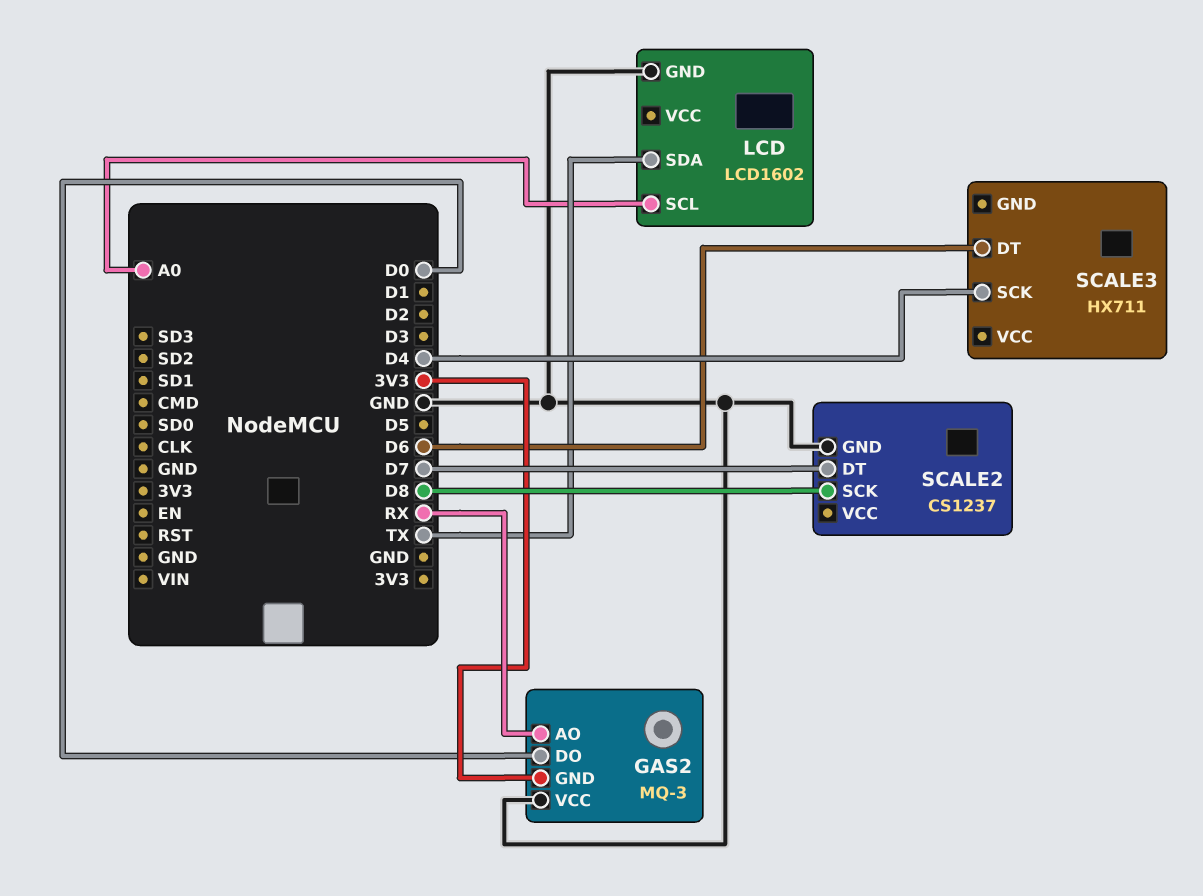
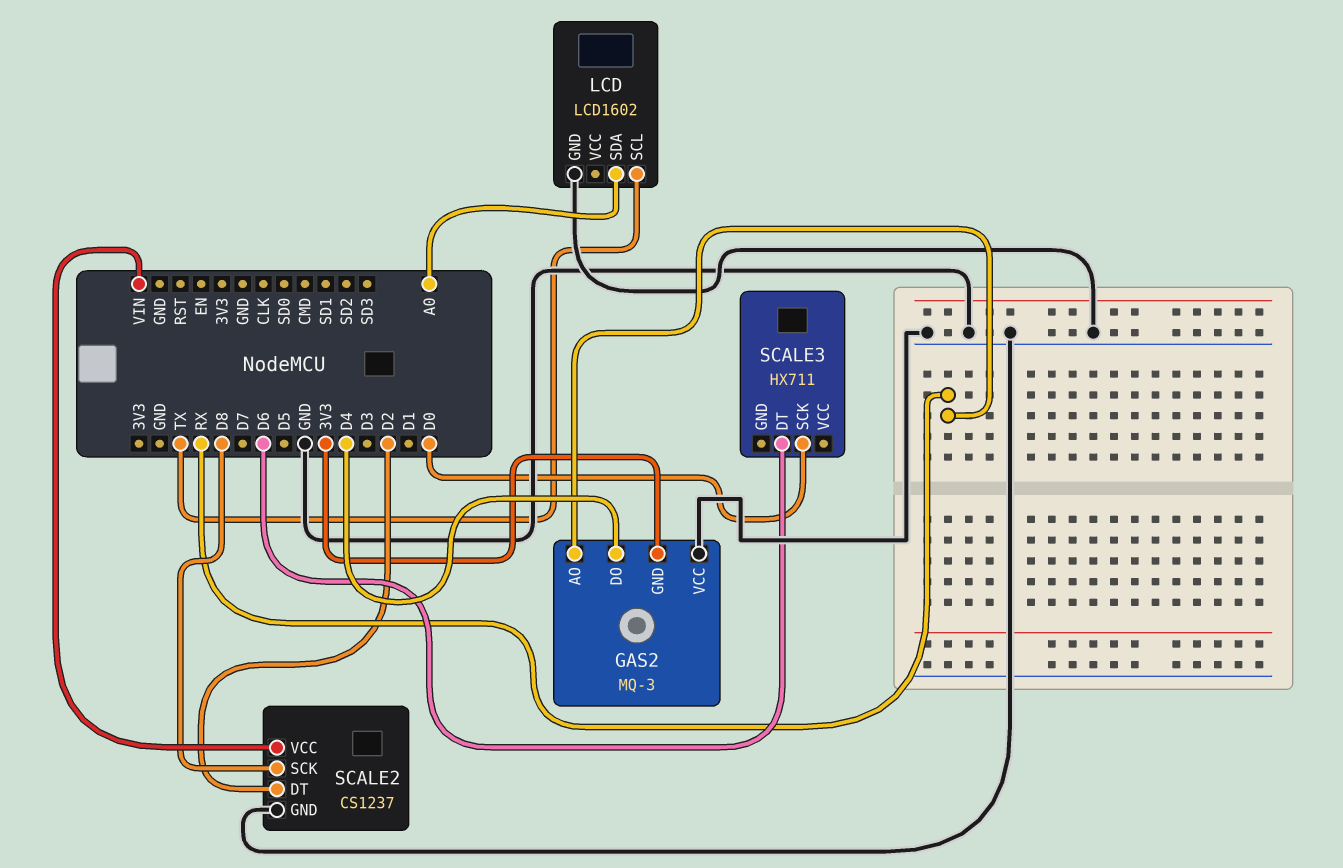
GAS2 pin DO: D0 -> D4
LCD pin SCL: A0 -> TX
LCD pin SDA: TX -> A0
SCALE2 pin DT: D7 -> D2
SCALE2 pin VCC: none -> VIN
SCALE3 pin SCK: D4 -> D0

